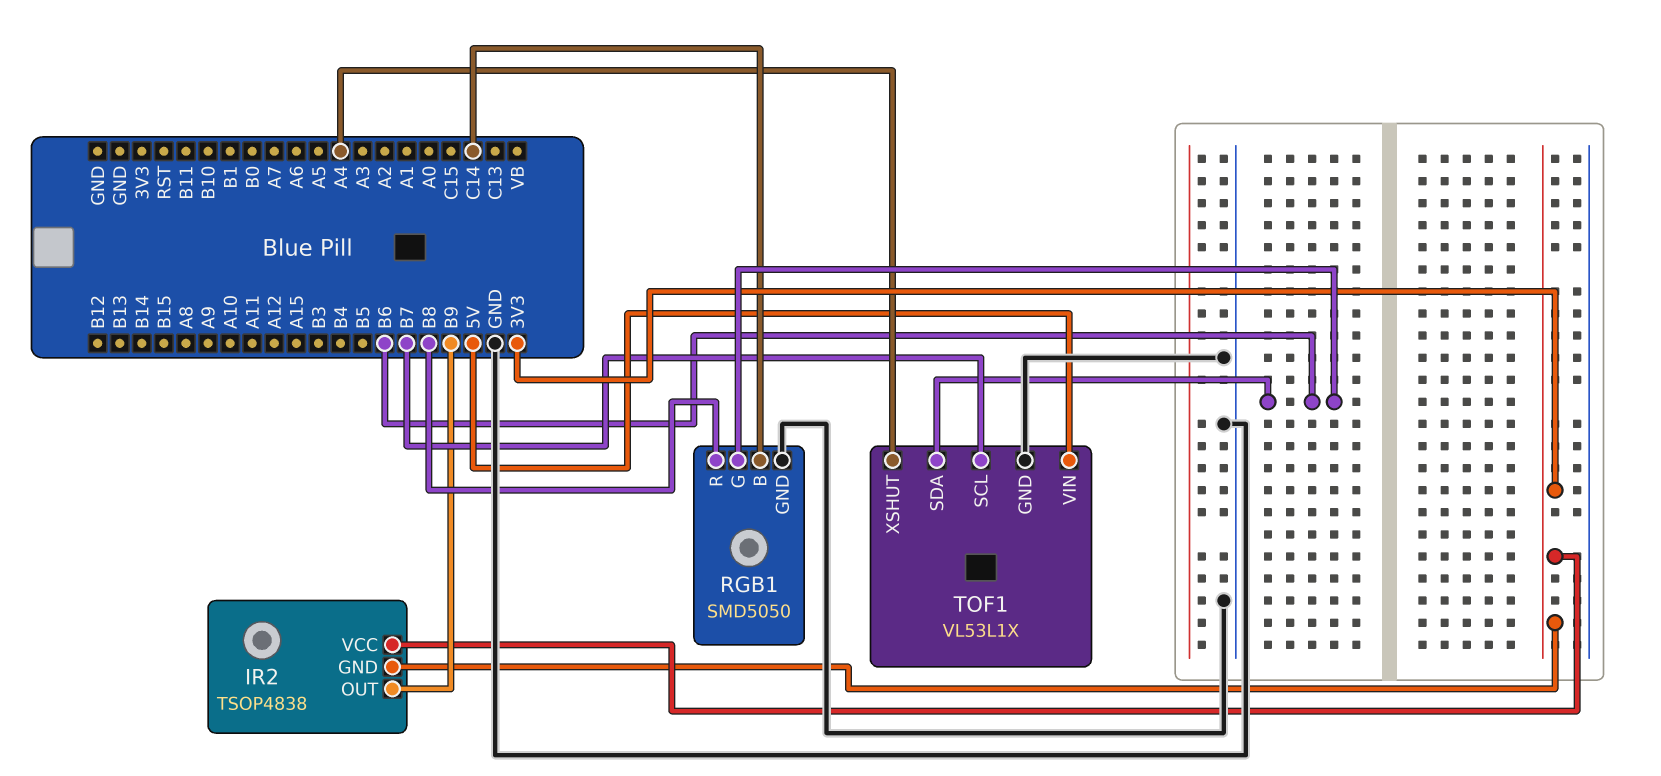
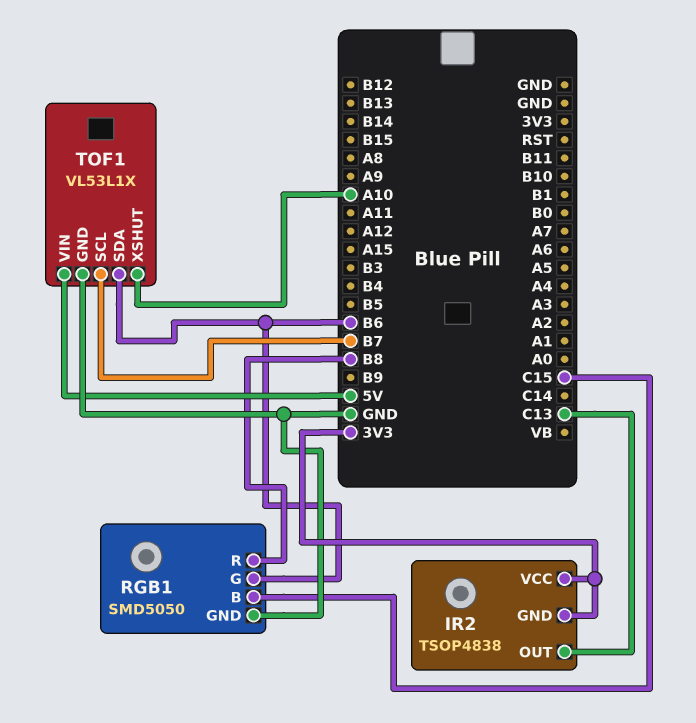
IR2 pin OUT: B9 -> C13
RGB1 pin B: C14 -> C15
TOF1 pin XSHUT: A4 -> A10

